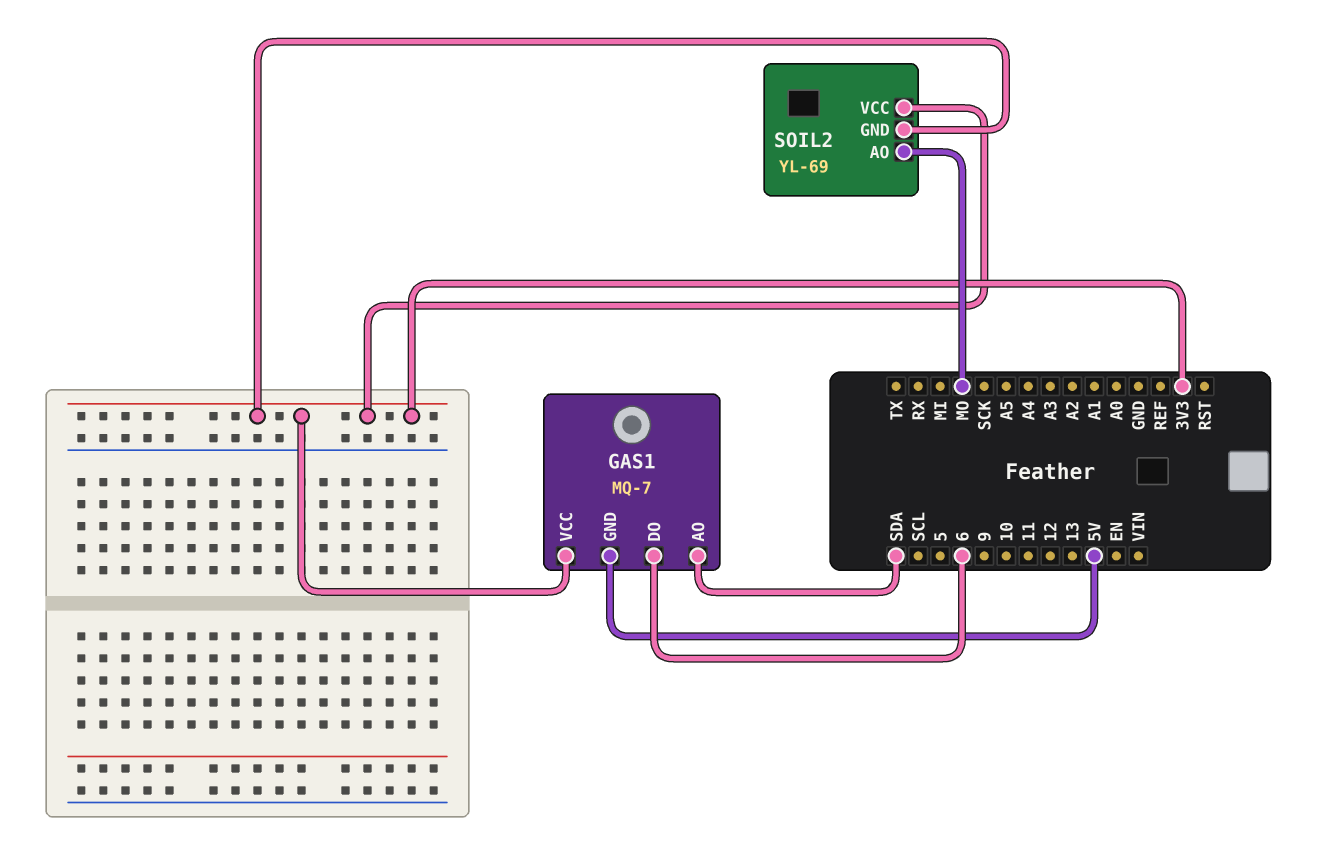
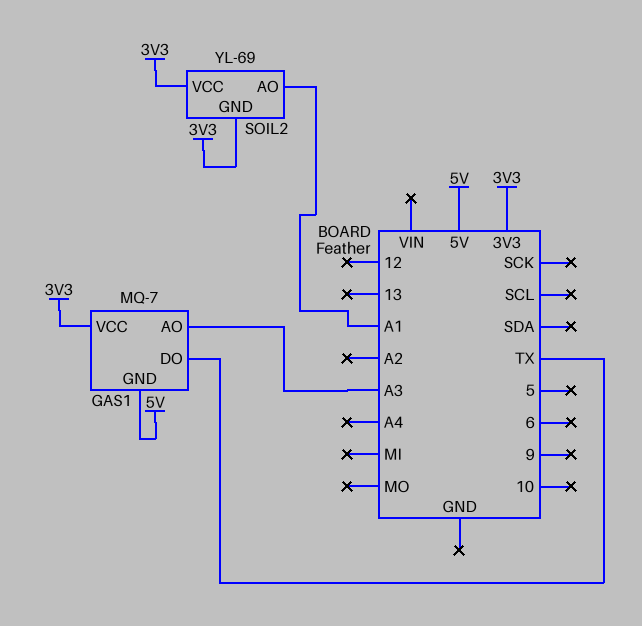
GAS1 pin AO: SDA -> A3
GAS1 pin DO: 6 -> TX
SOIL2 pin AO: MO -> A1

